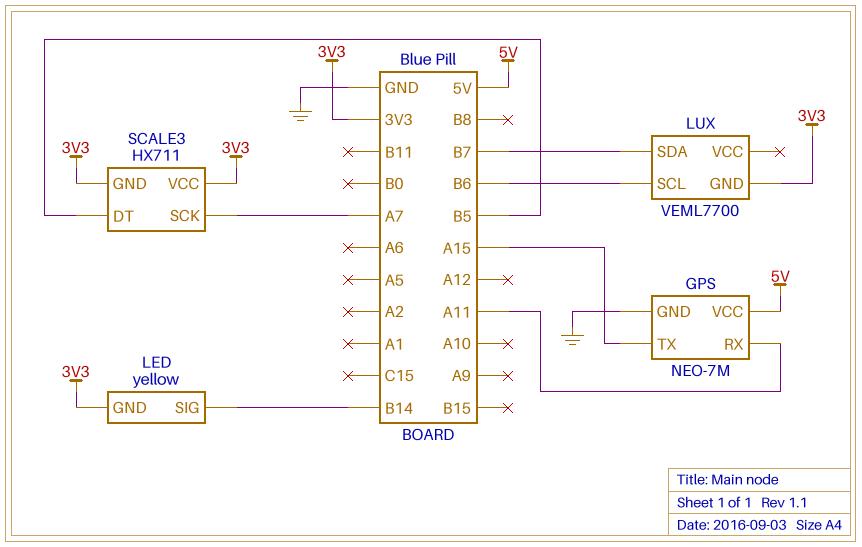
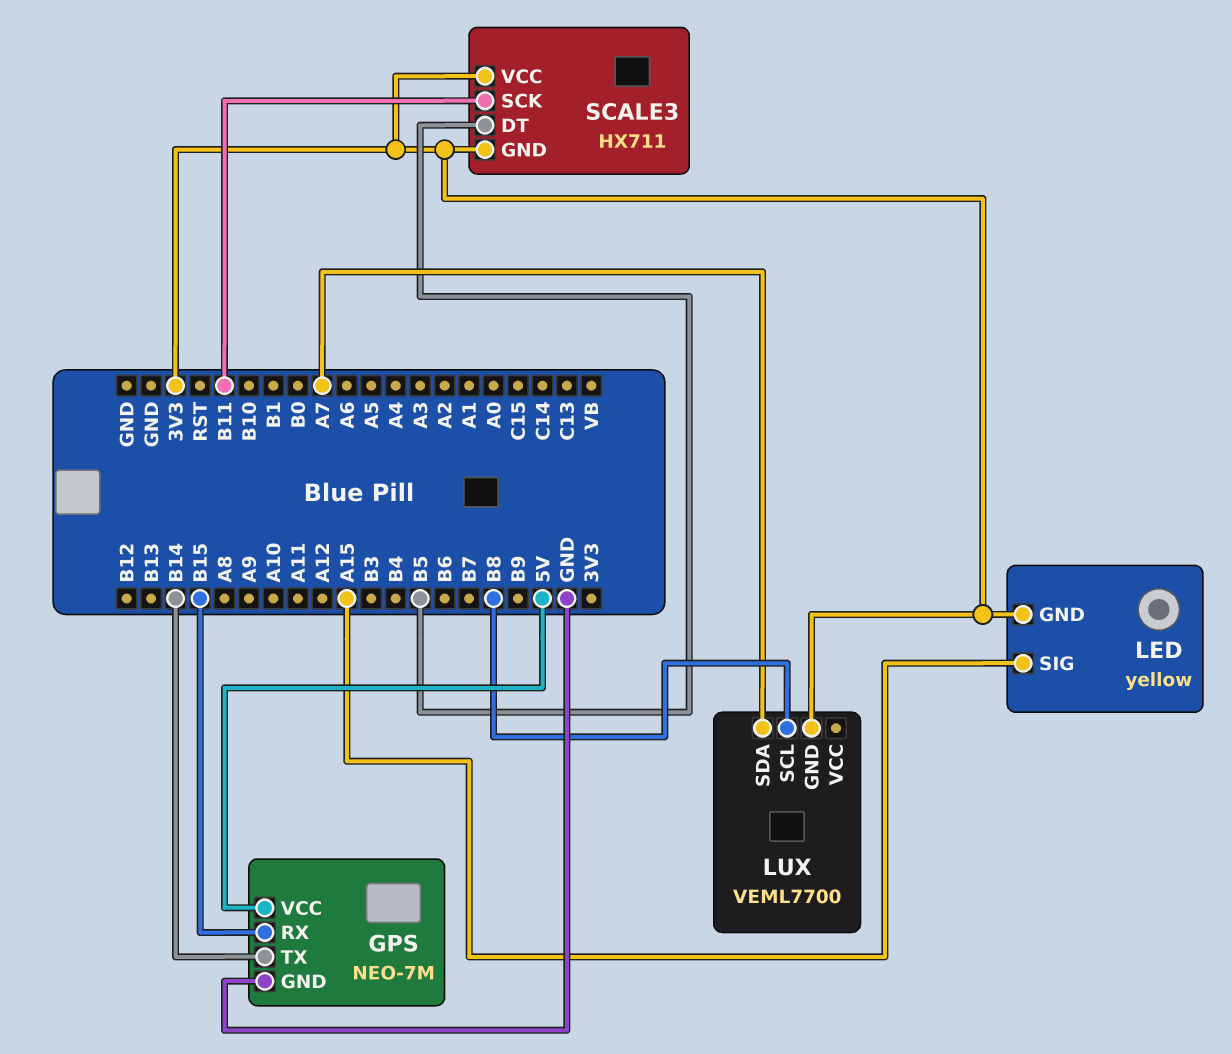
GPS pin RX: A11 -> B15
GPS pin TX: A15 -> B14
LED pin SIG: B14 -> A15
LUX pin SCL: B6 -> B8
LUX pin SDA: B7 -> A7
SCALE3 pin SCK: A7 -> B11

